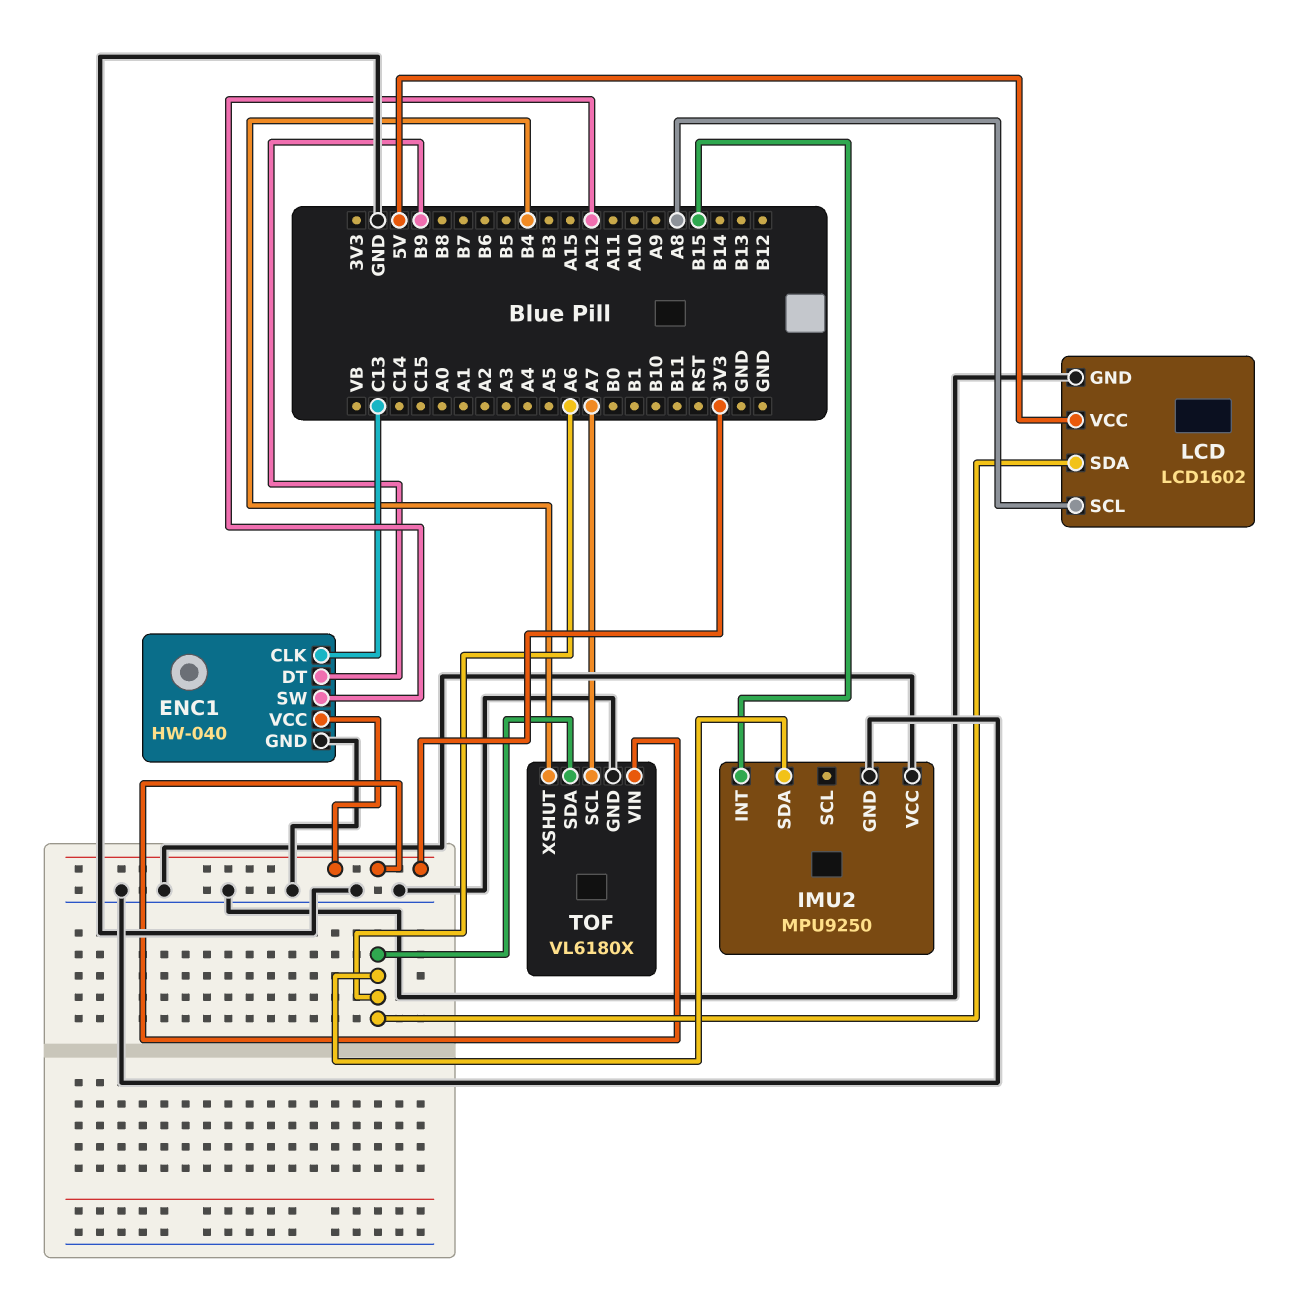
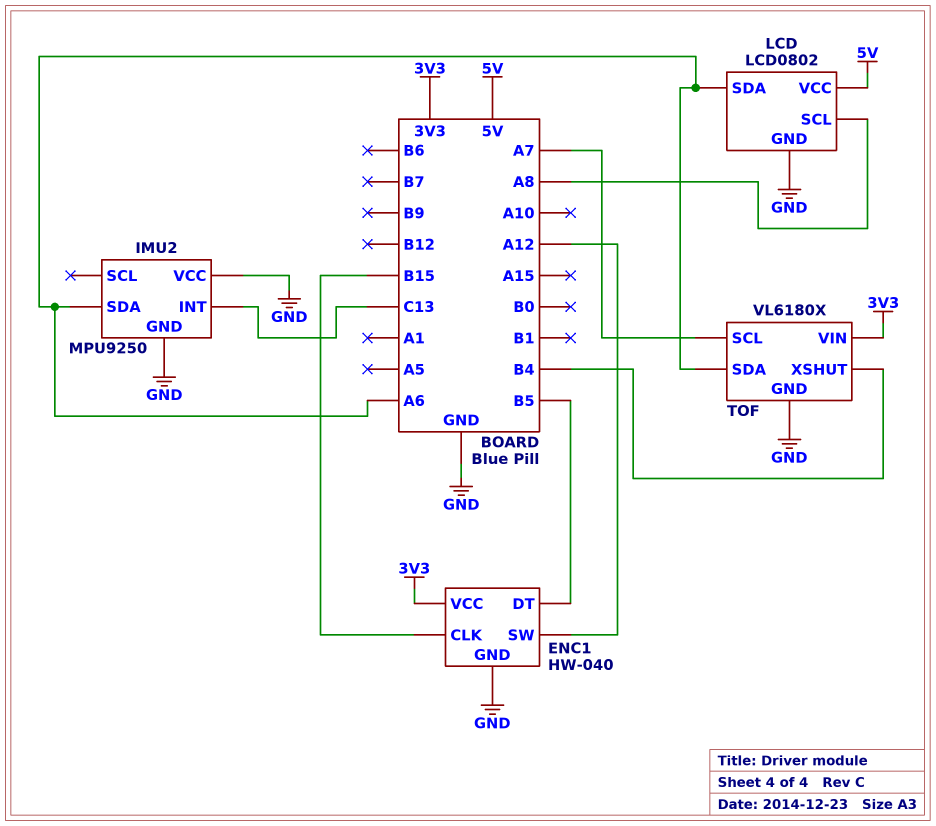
ENC1 pin CLK: C13 -> B15
ENC1 pin DT: B9 -> B5
IMU2 pin INT: B15 -> C13
LCD: LCD1602 -> LCD0802

